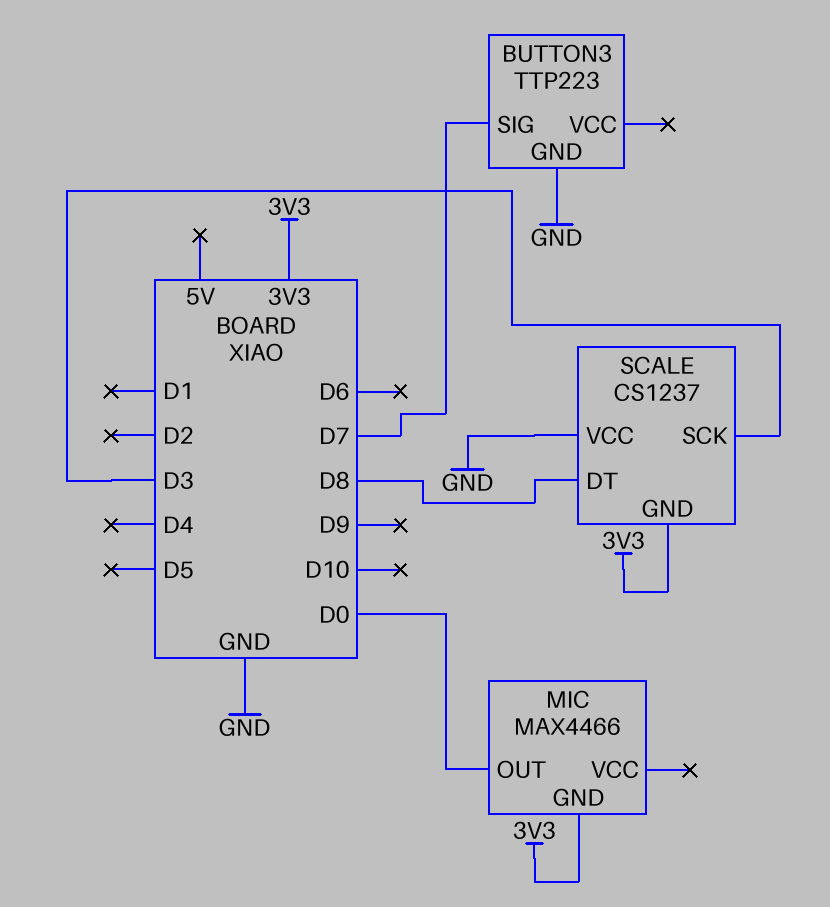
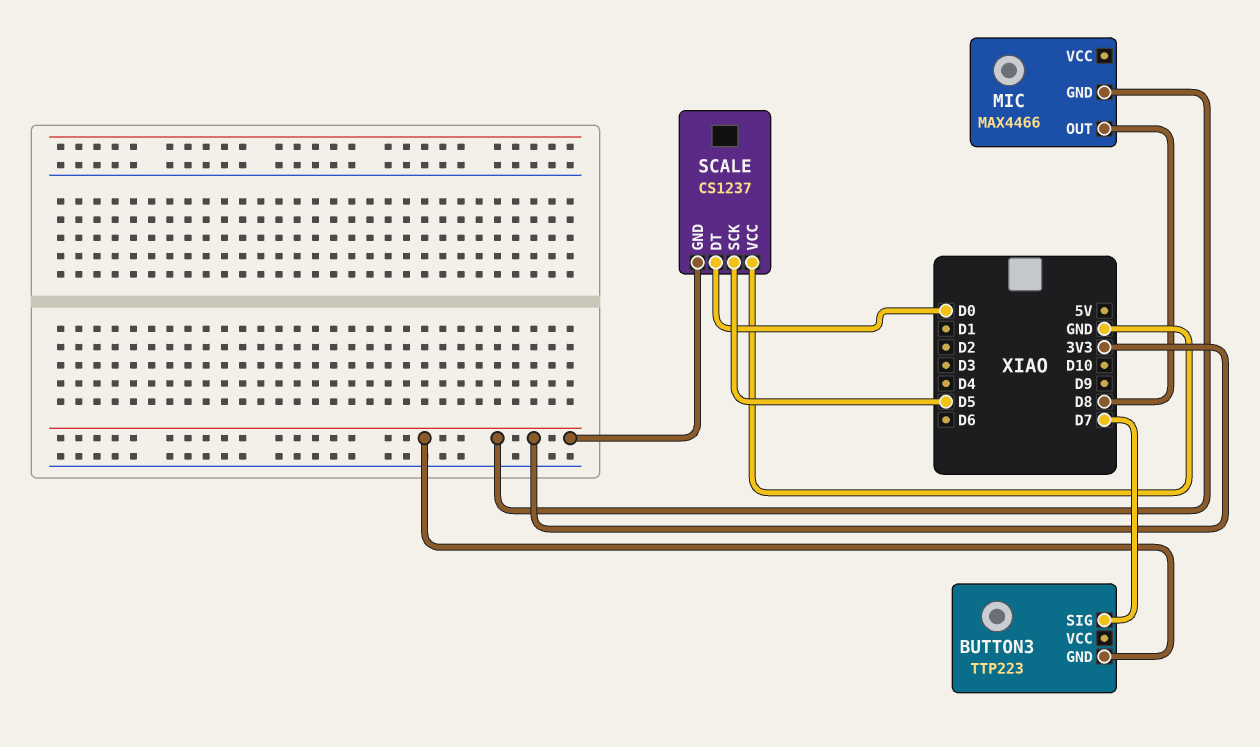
BUTTON3 pin GND: GND -> 3V3
MIC pin OUT: D0 -> D8
SCALE pin DT: D8 -> D0
SCALE pin SCK: D3 -> D5

